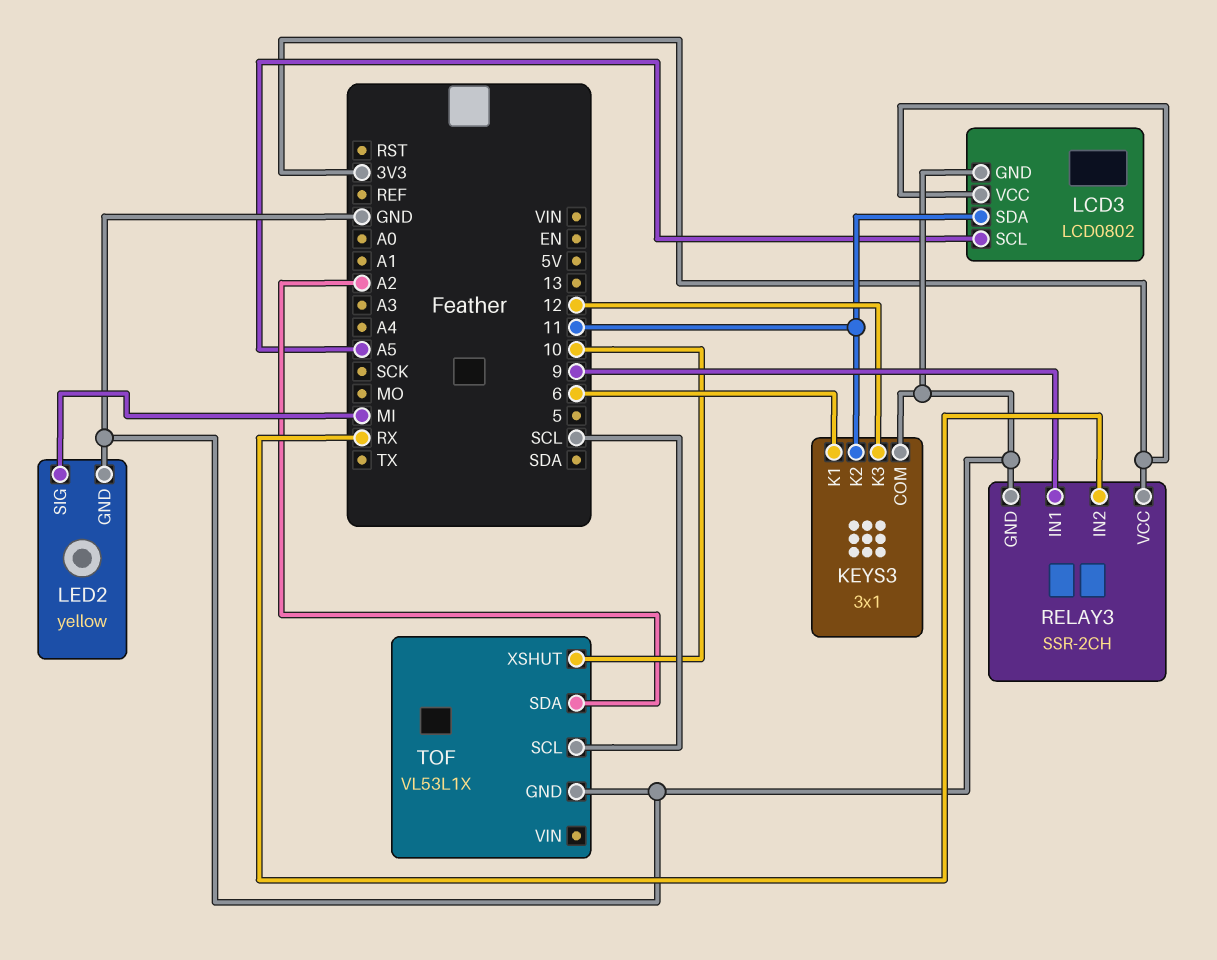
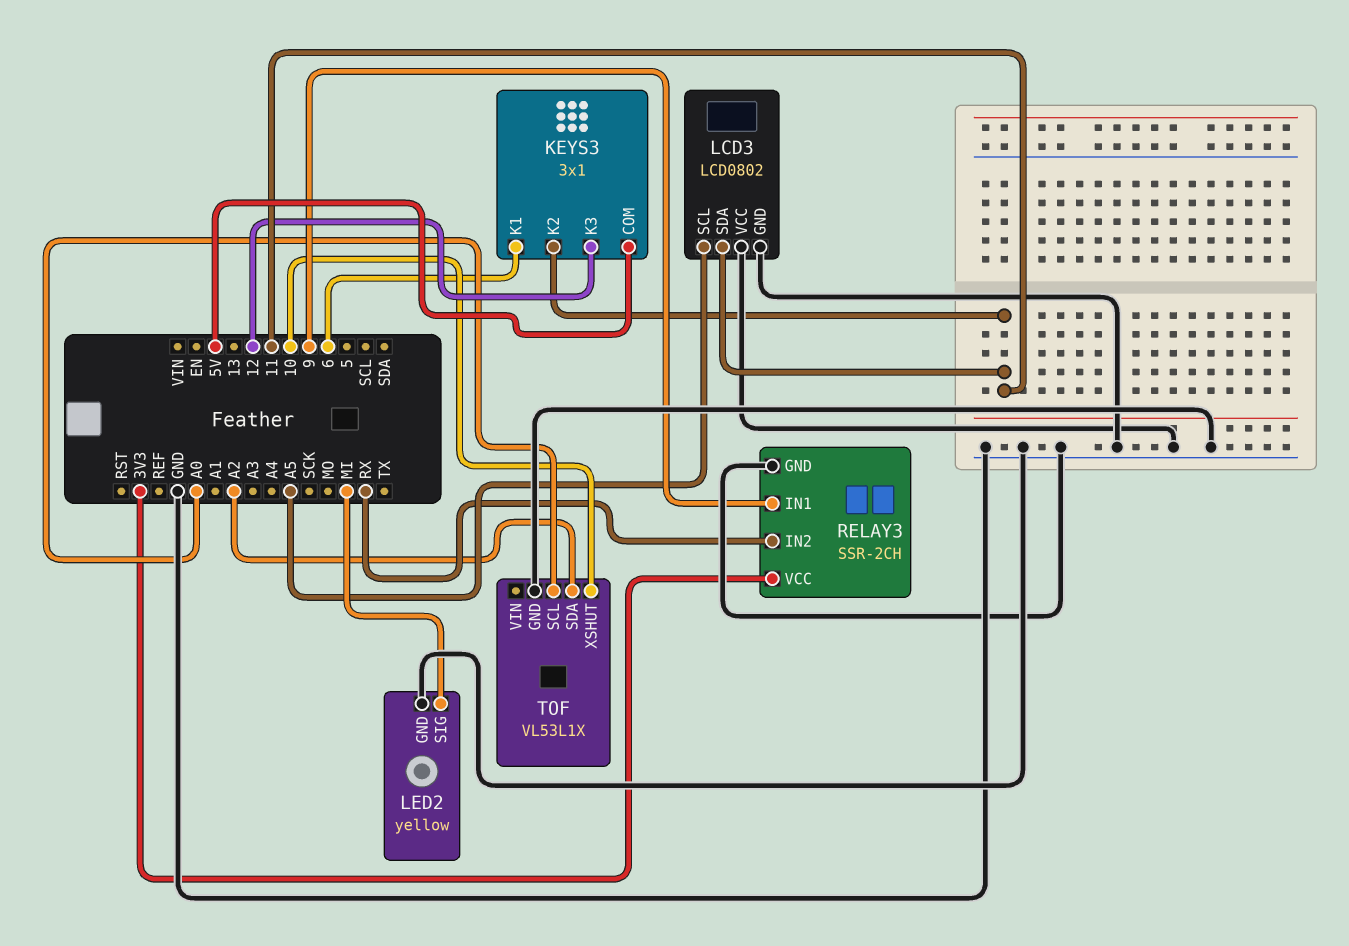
KEYS3 pin COM: GND -> 5V
LCD3 pin VCC: 3V3 -> GND
TOF pin SCL: SCL -> A0

